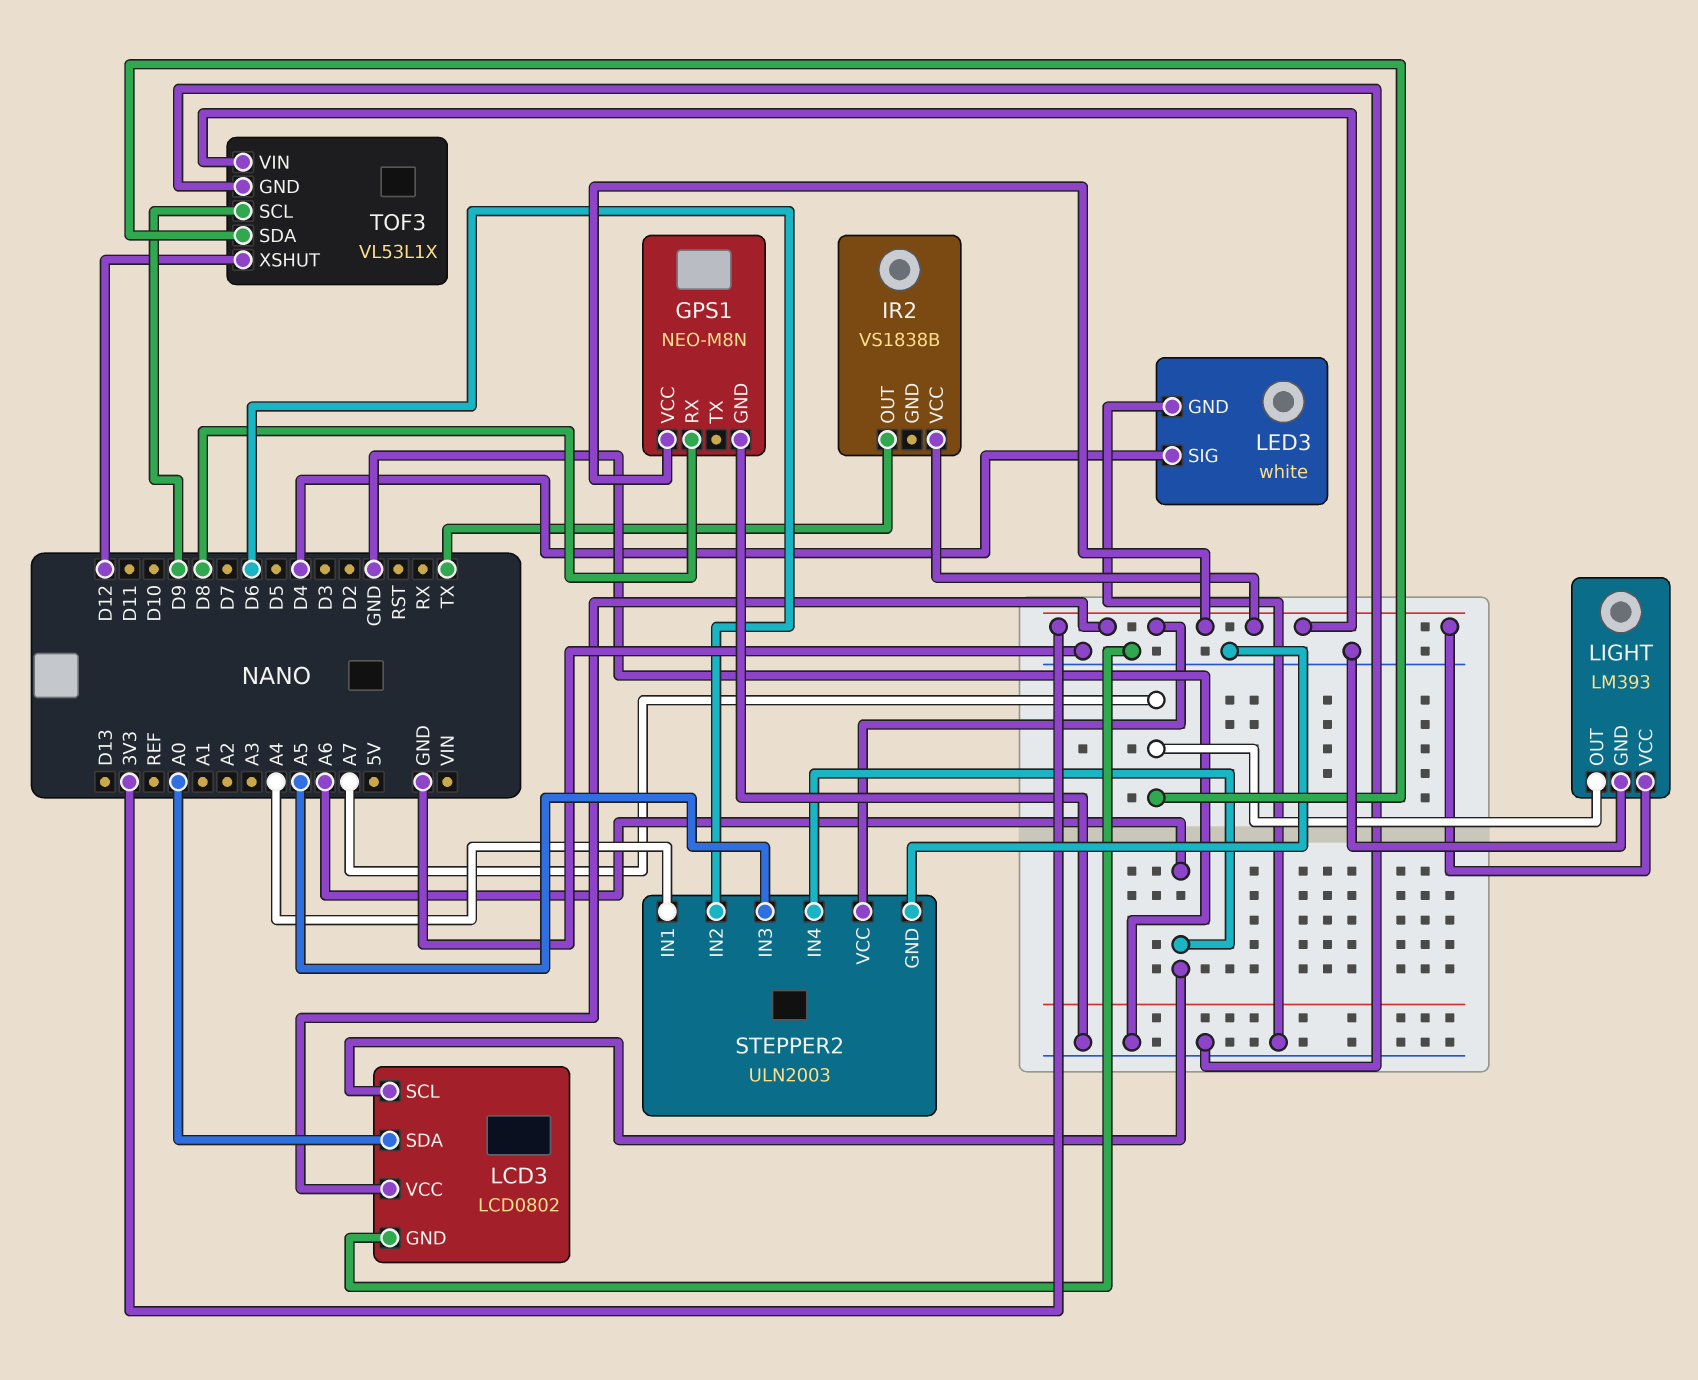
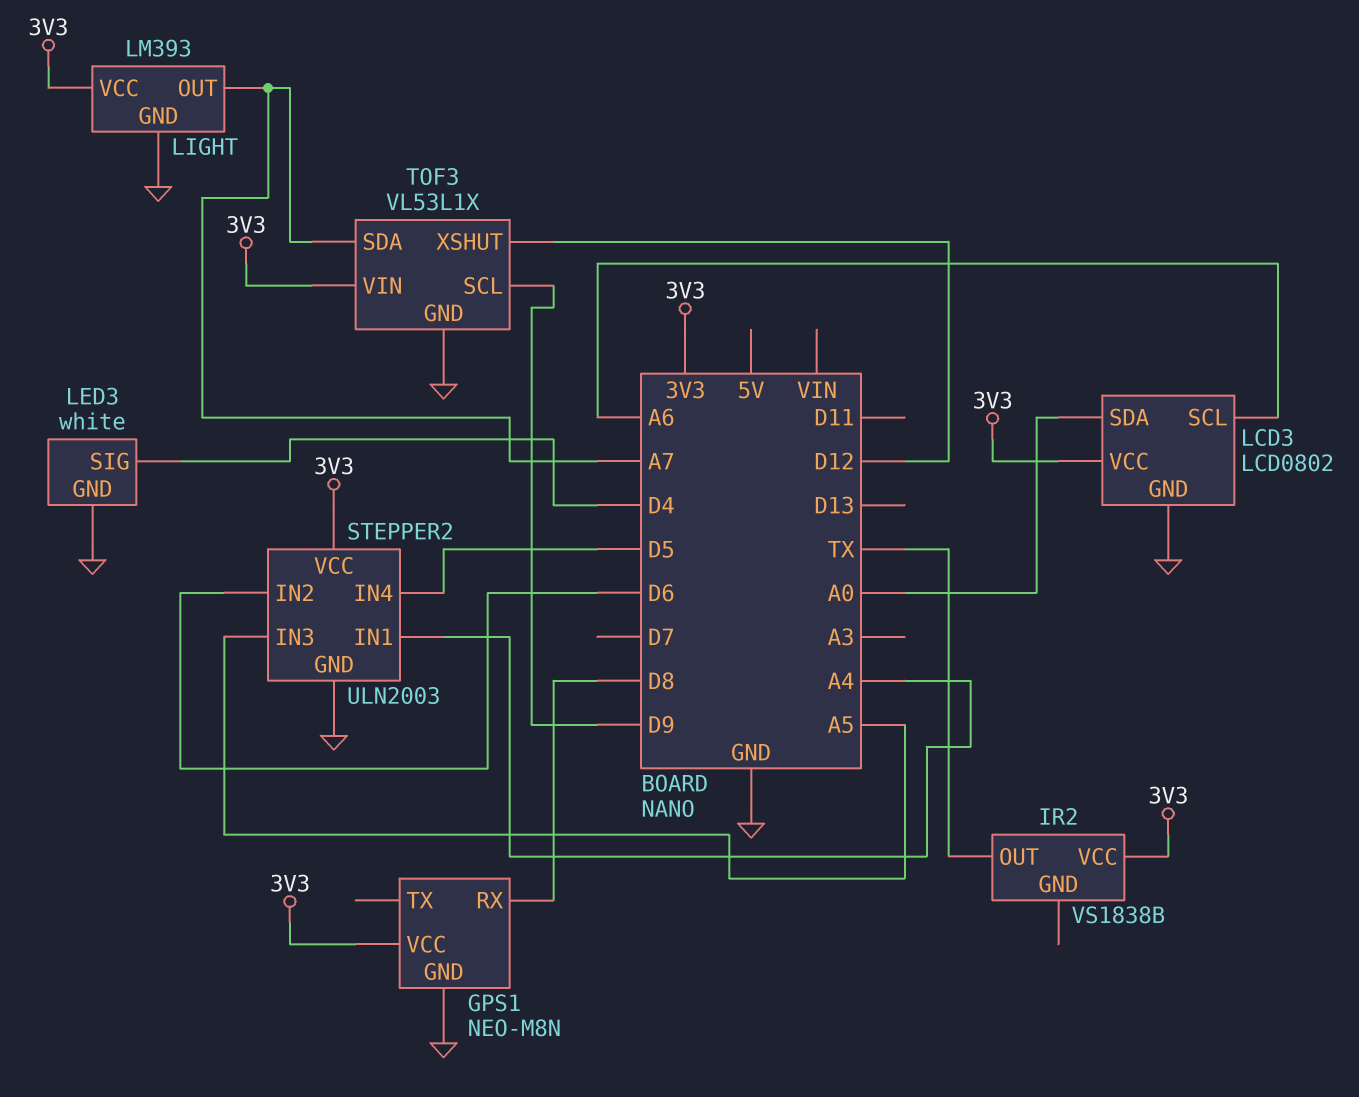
STEPPER2 pin IN4: A6 -> D5

